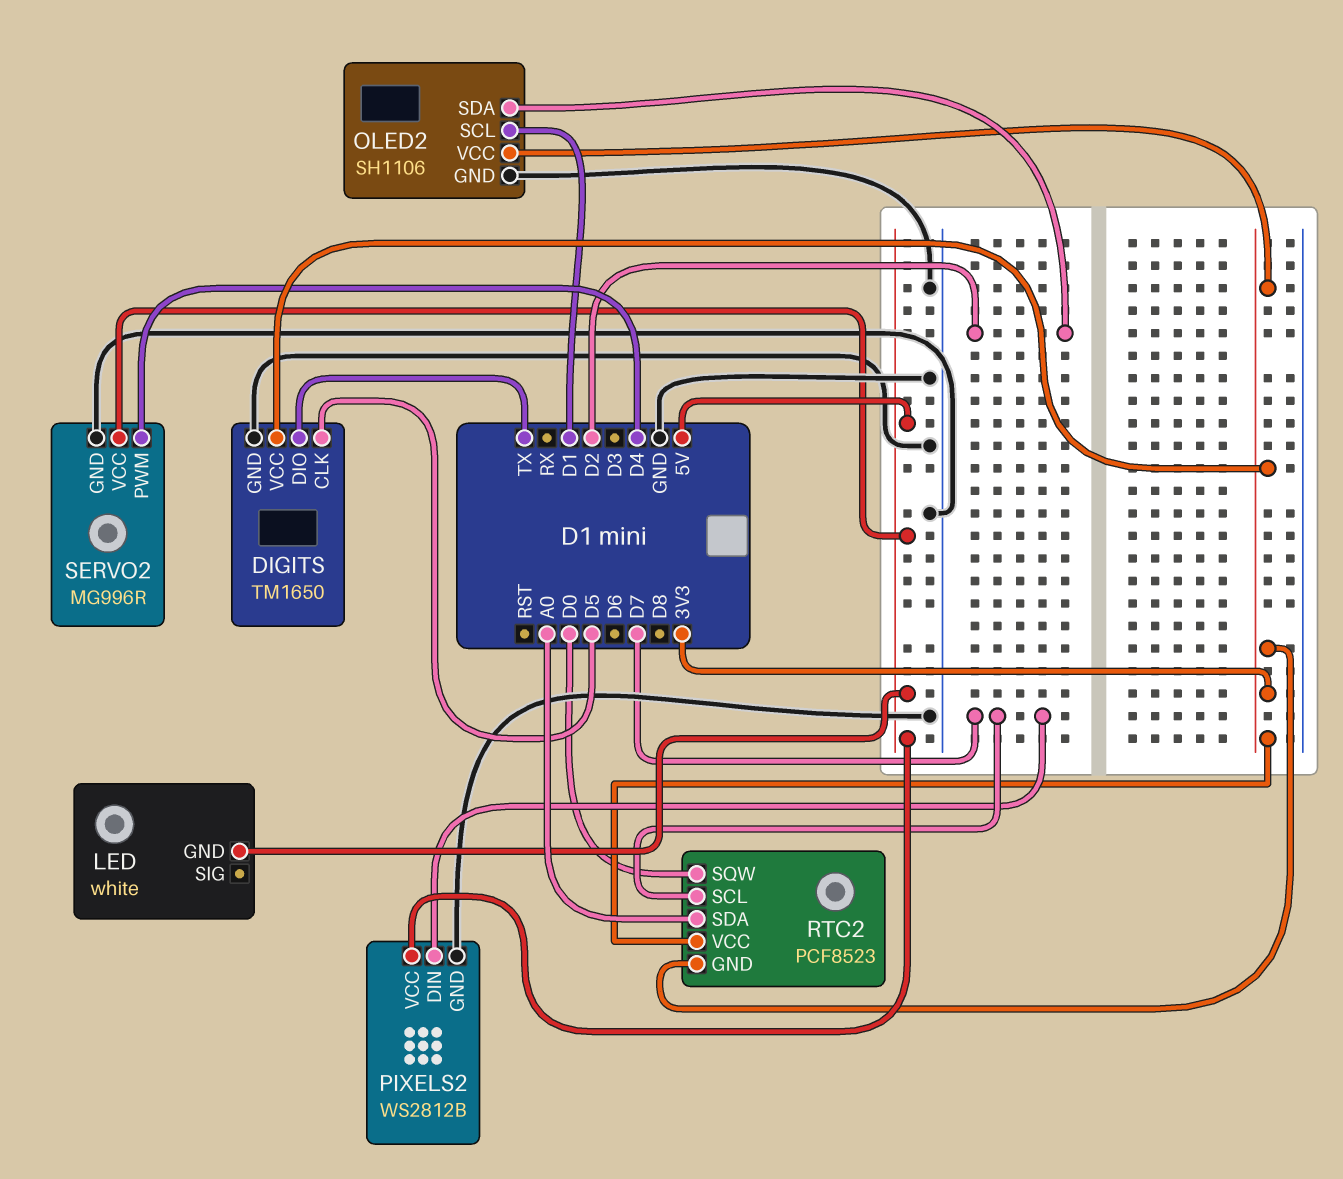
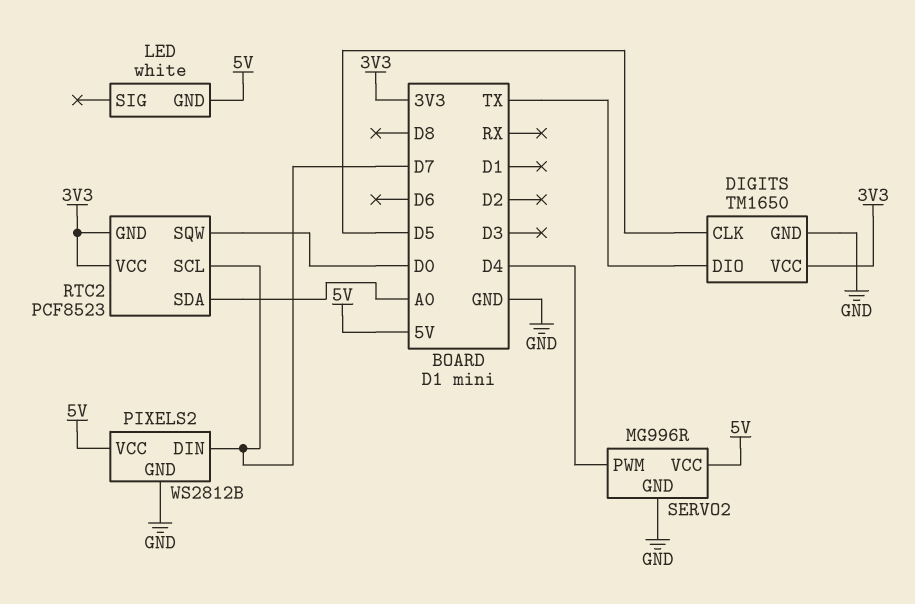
OLED2: SH1106 -> none
OLED2 pin GND: GND -> none
OLED2 pin SCL: D1 -> none
OLED2 pin SDA: D2 -> none
OLED2 pin VCC: 3V3 -> none

